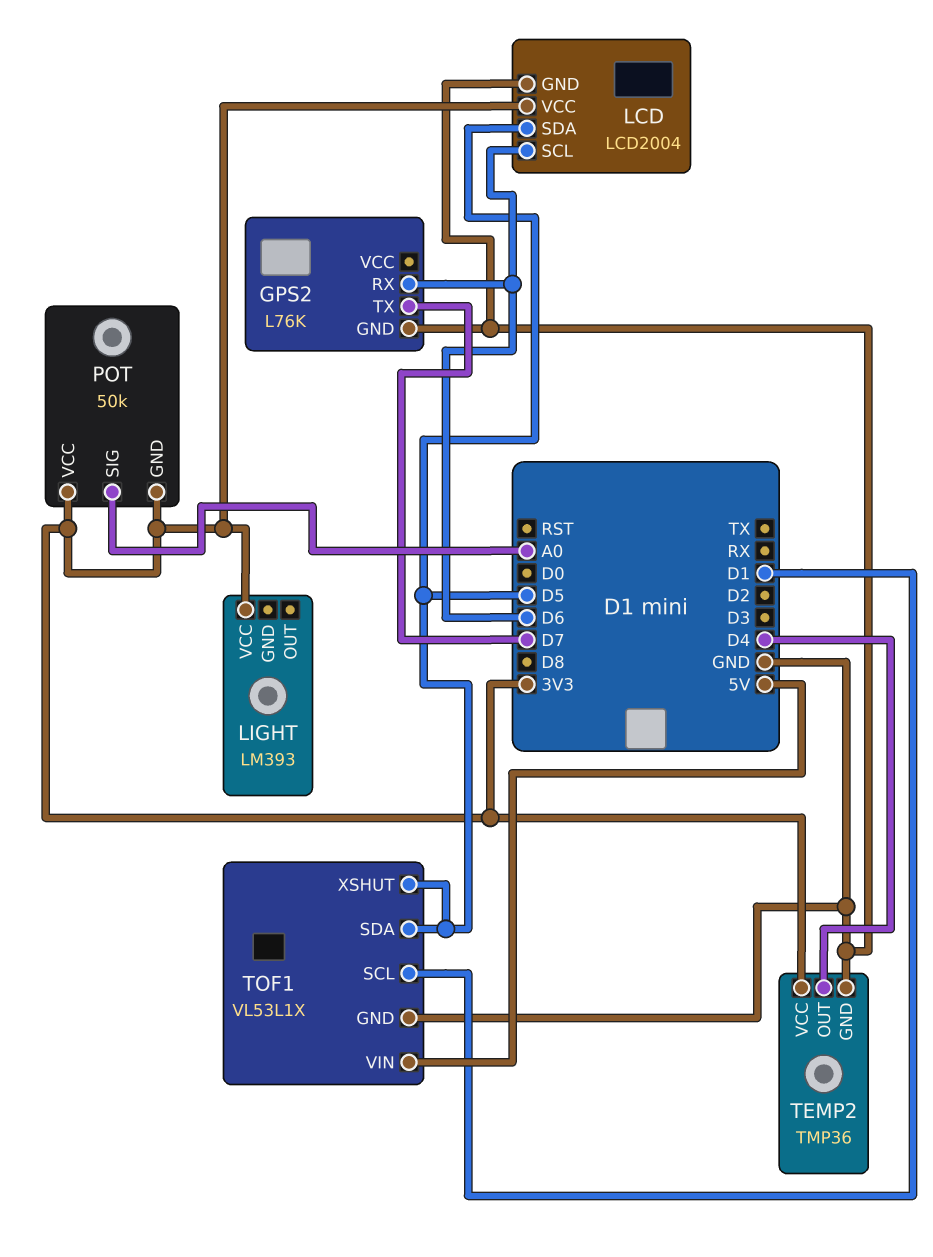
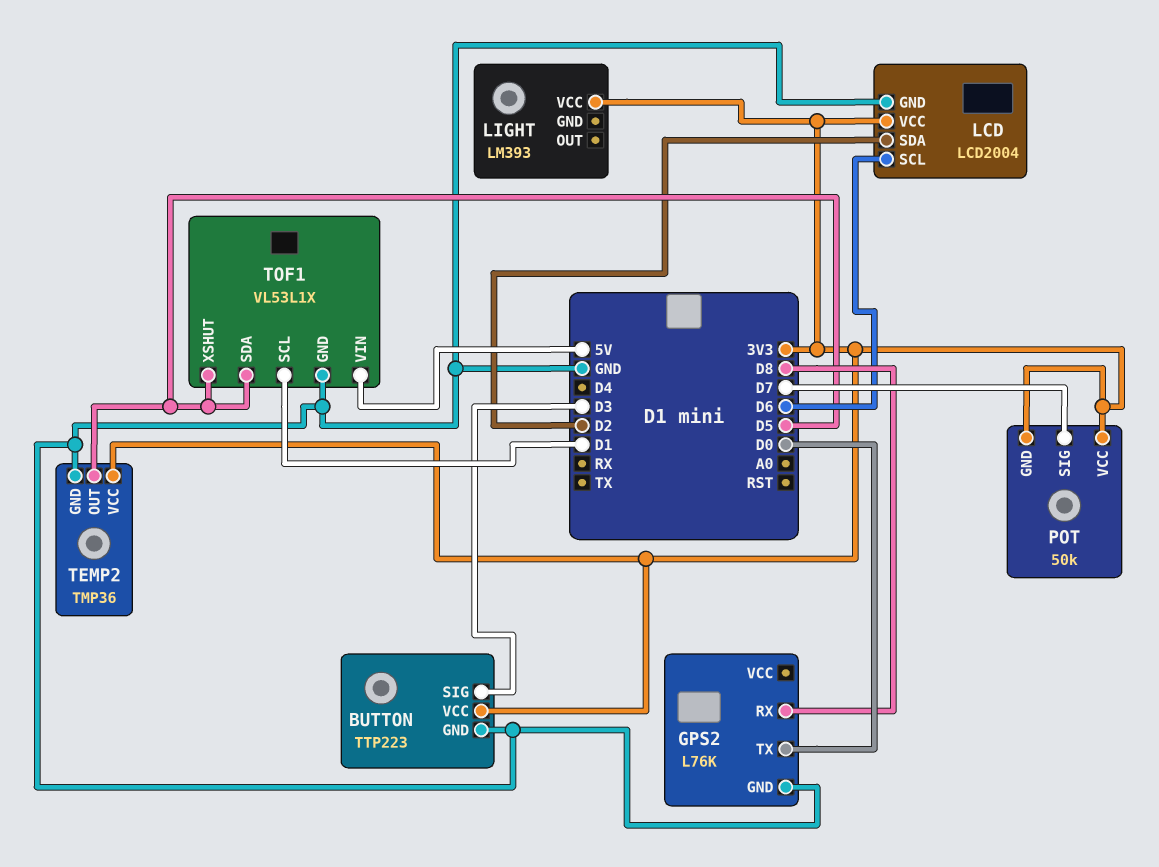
BUTTON: none -> TTP223
BUTTON pin GND: none -> GND
BUTTON pin SIG: none -> D3
BUTTON pin VCC: none -> 3V3
GPS2 pin RX: D6 -> D8
GPS2 pin TX: D7 -> D0
LCD pin SDA: D5 -> D2
POT pin SIG: A0 -> D7
TEMP2 pin OUT: D4 -> D5

